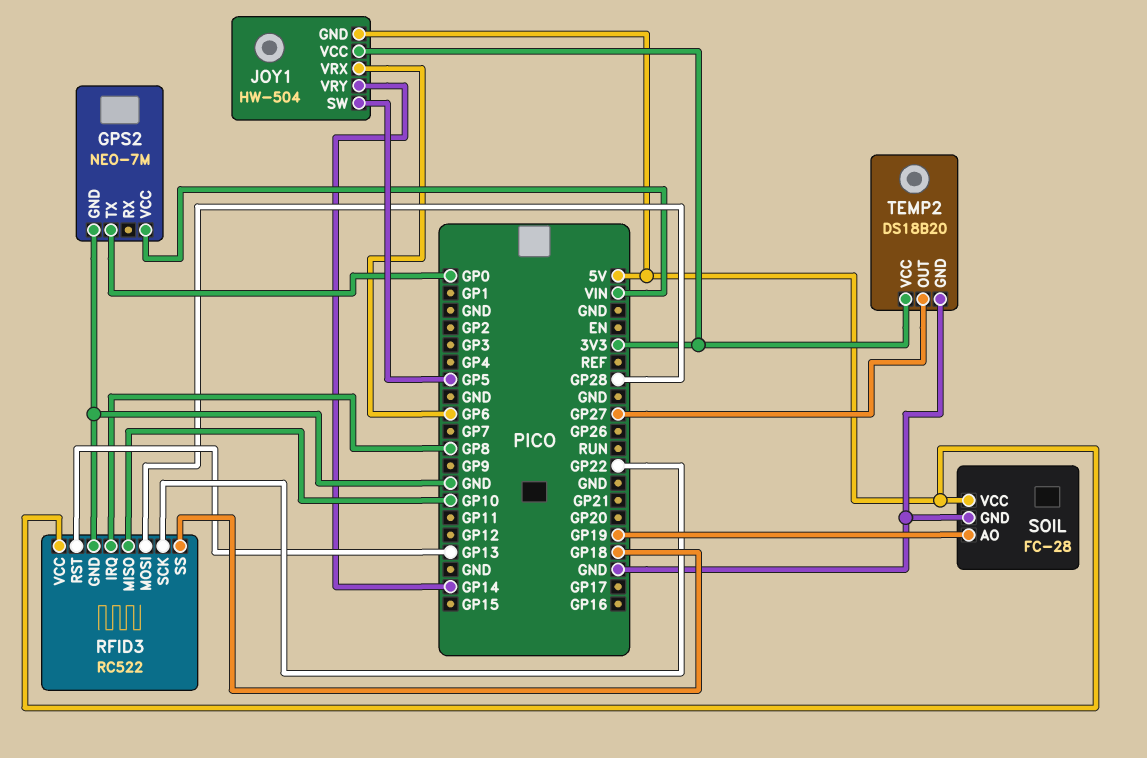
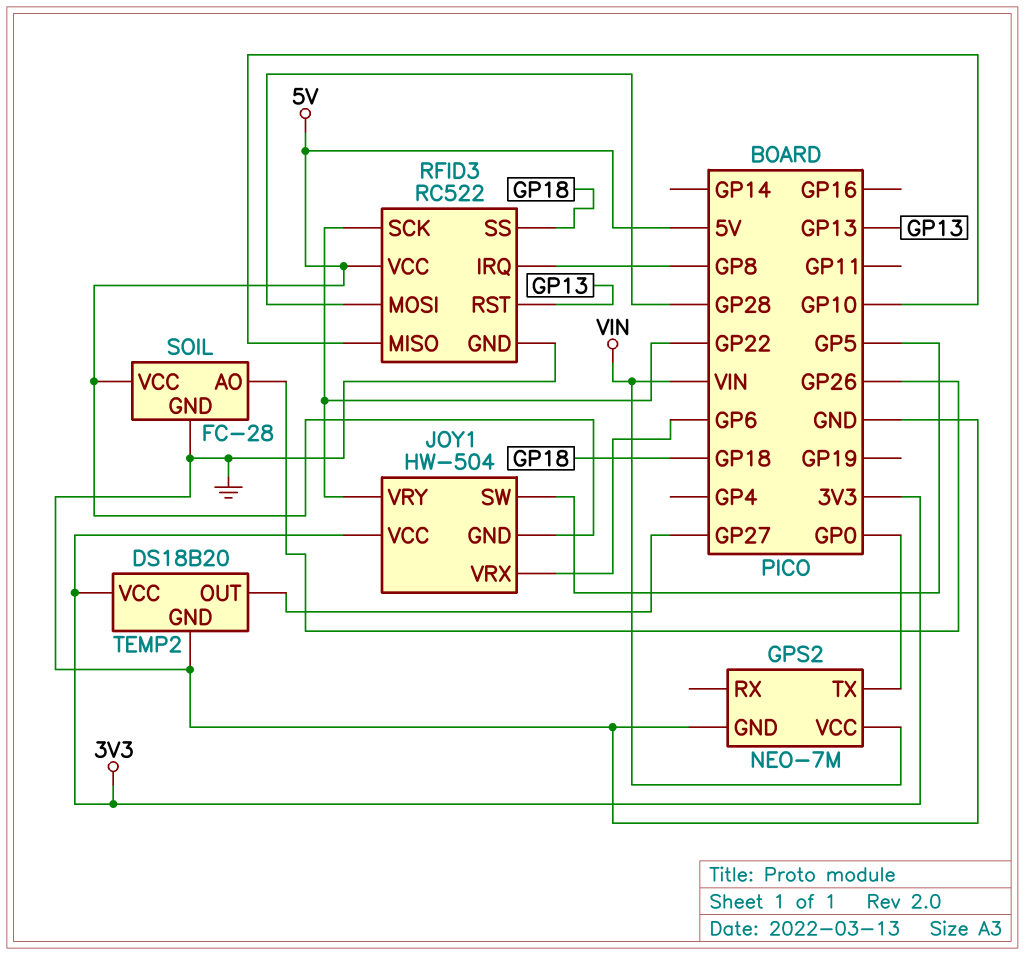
JOY1 pin VRY: GP14 -> GP22
SOIL pin AO: GP19 -> GP26

